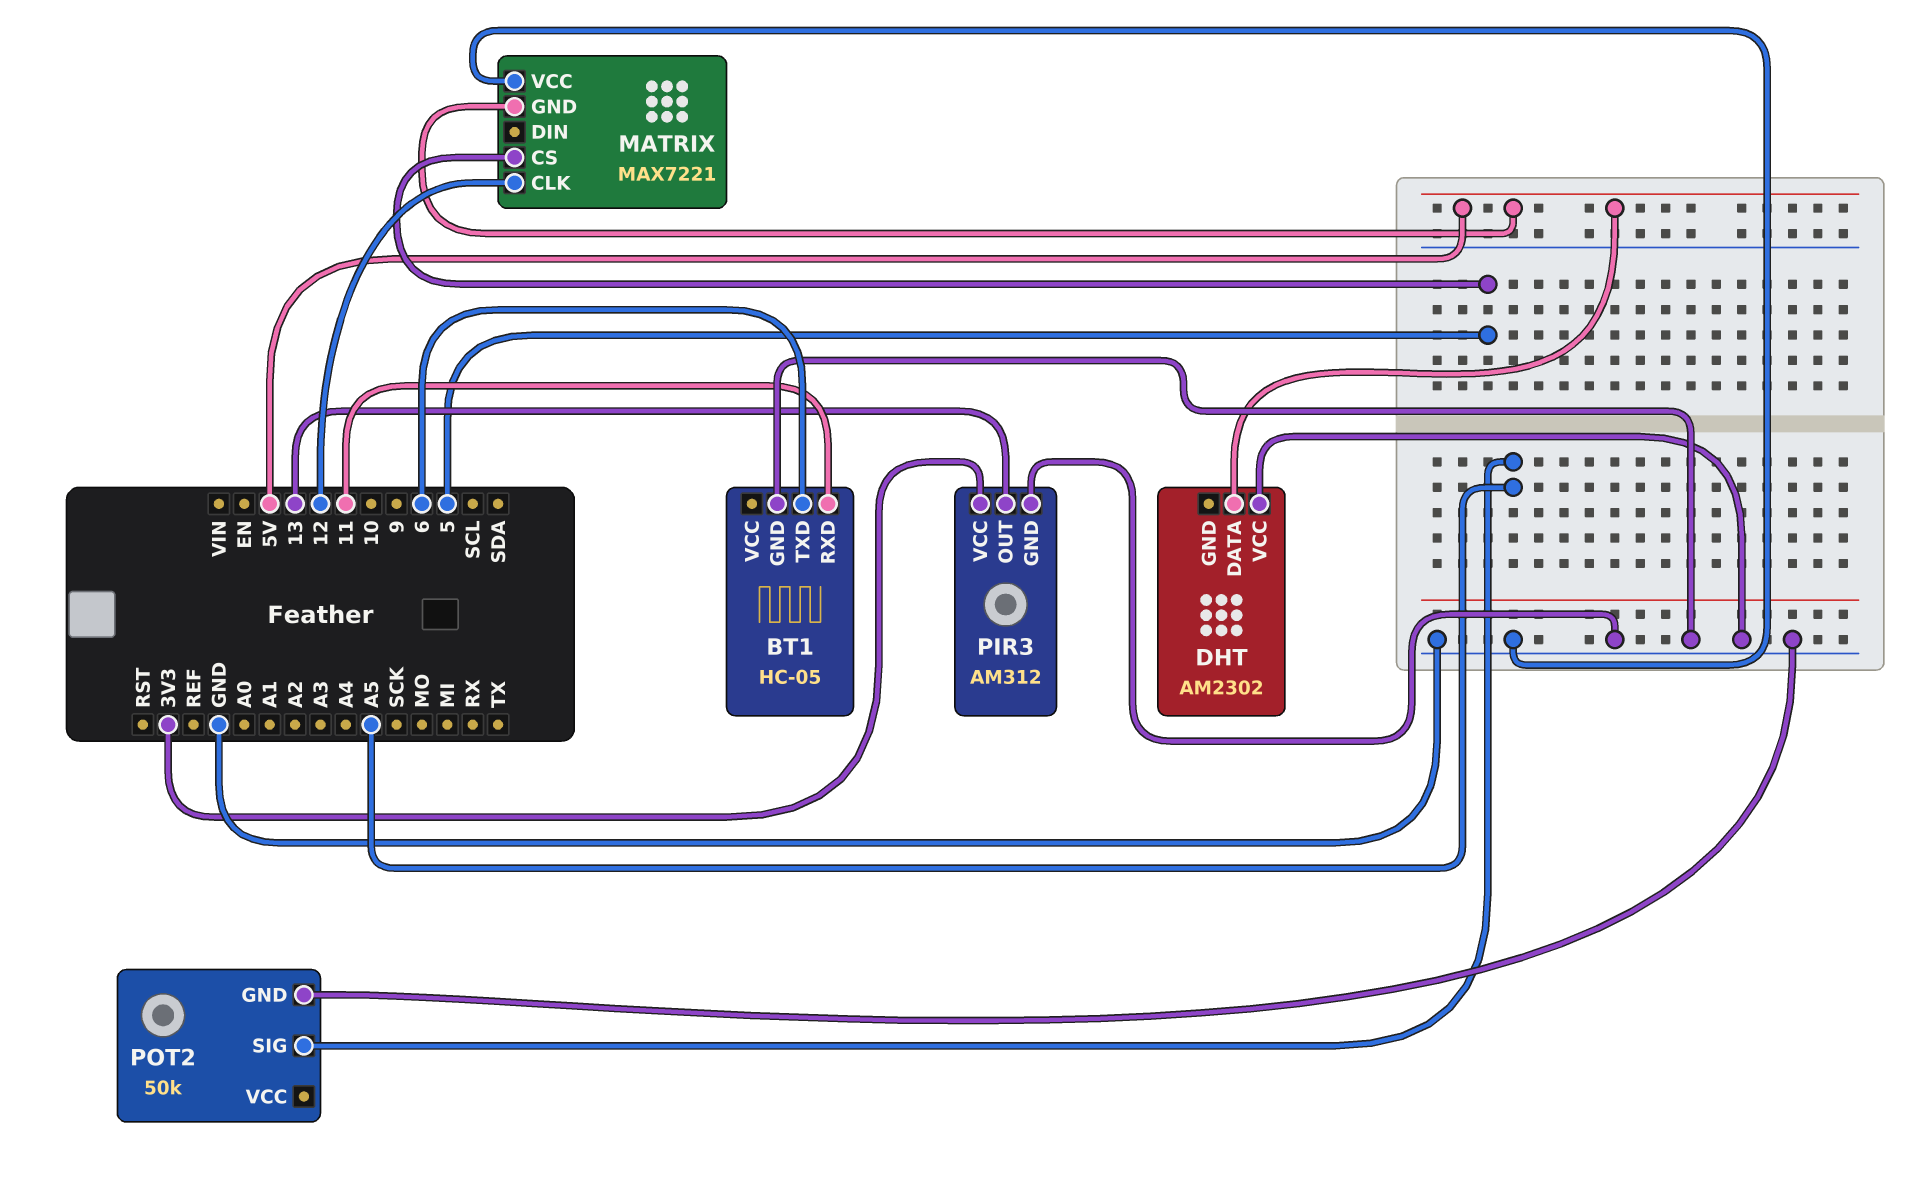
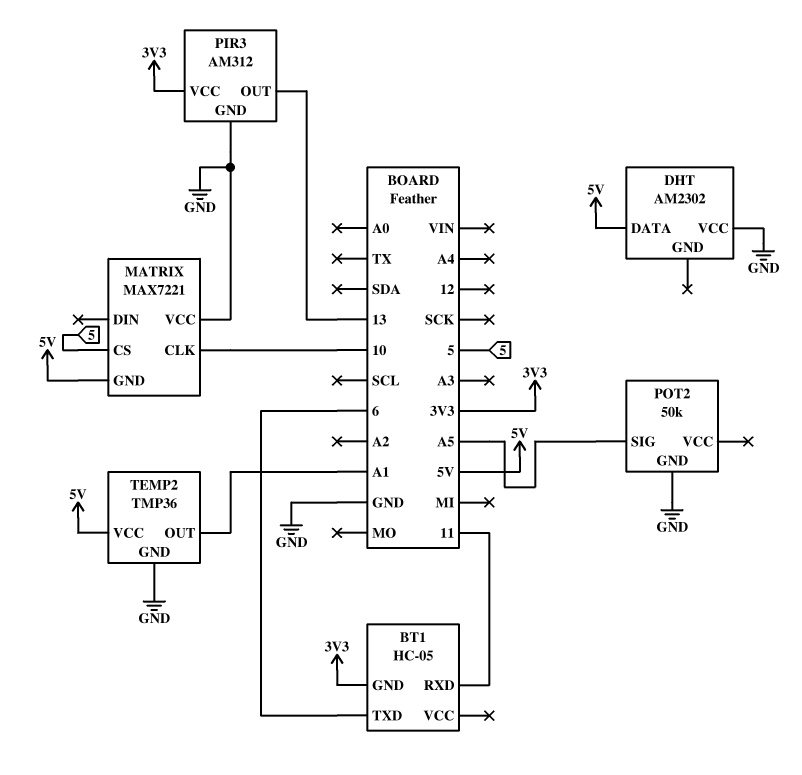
BT1 pin GND: GND -> 3V3
MATRIX pin CLK: 12 -> 10
TEMP2: none -> TMP36
TEMP2 pin GND: none -> GND
TEMP2 pin OUT: none -> A1
TEMP2 pin VCC: none -> 5V

